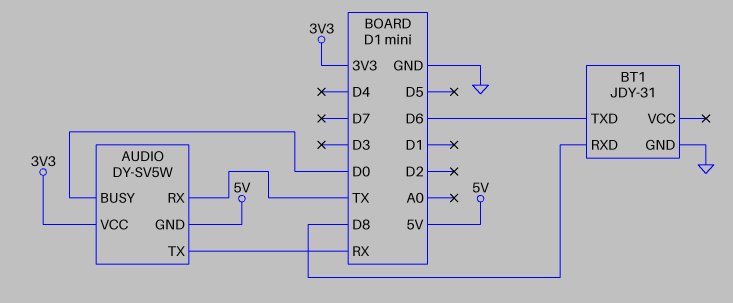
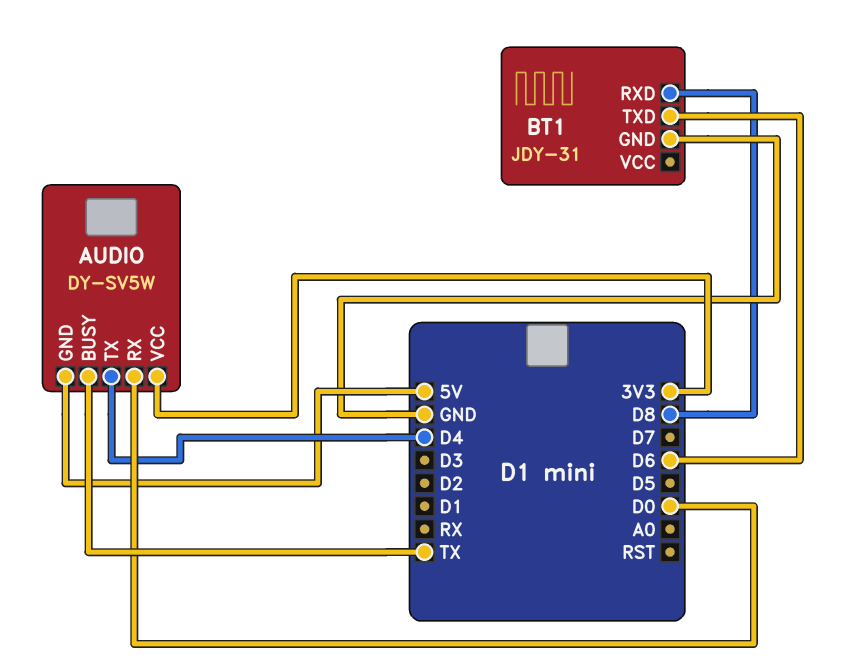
AUDIO pin BUSY: D0 -> TX
AUDIO pin RX: TX -> D0
AUDIO pin TX: RX -> D4

